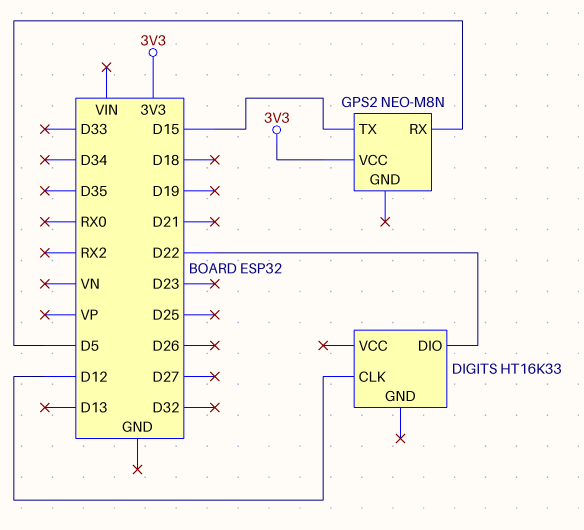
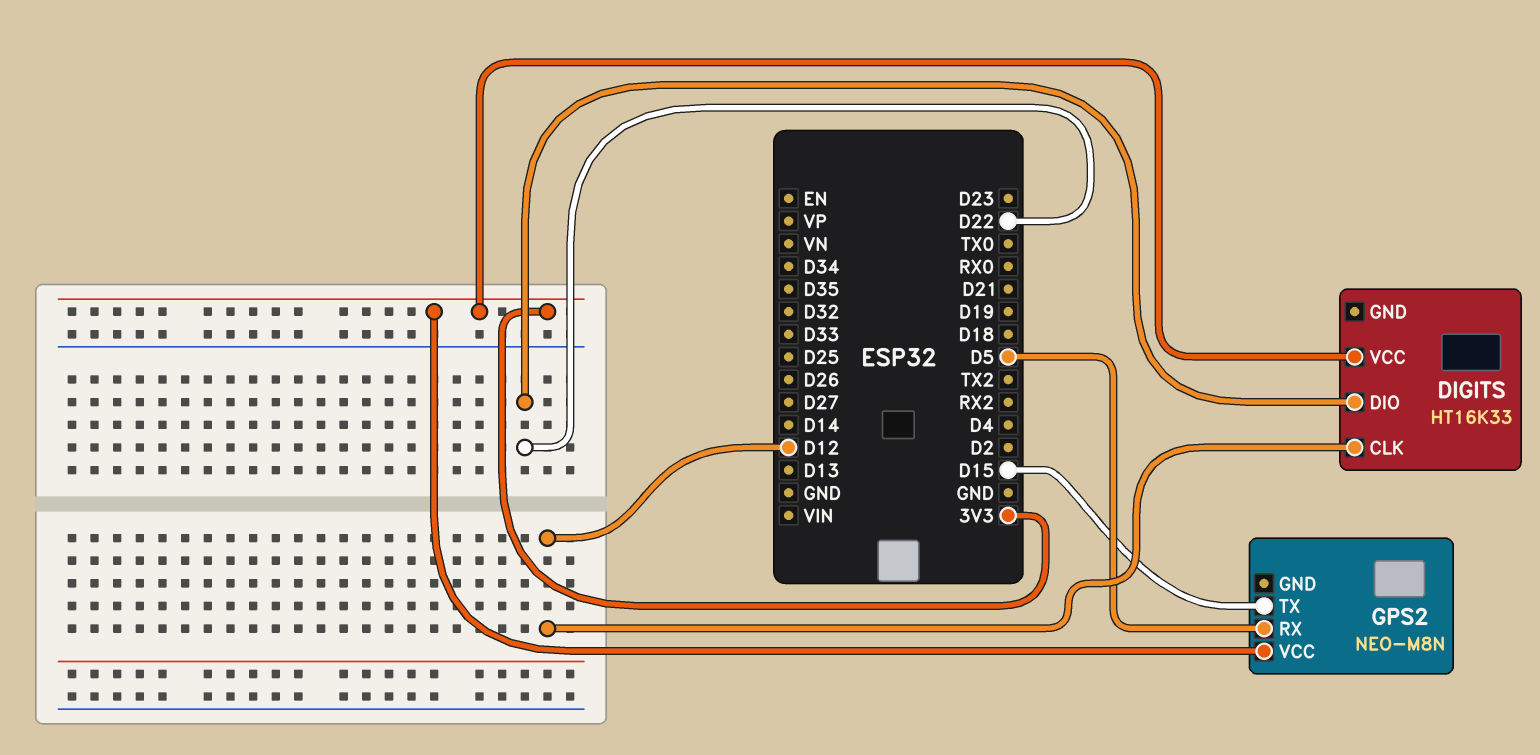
DIGITS pin VCC: none -> 3V3

